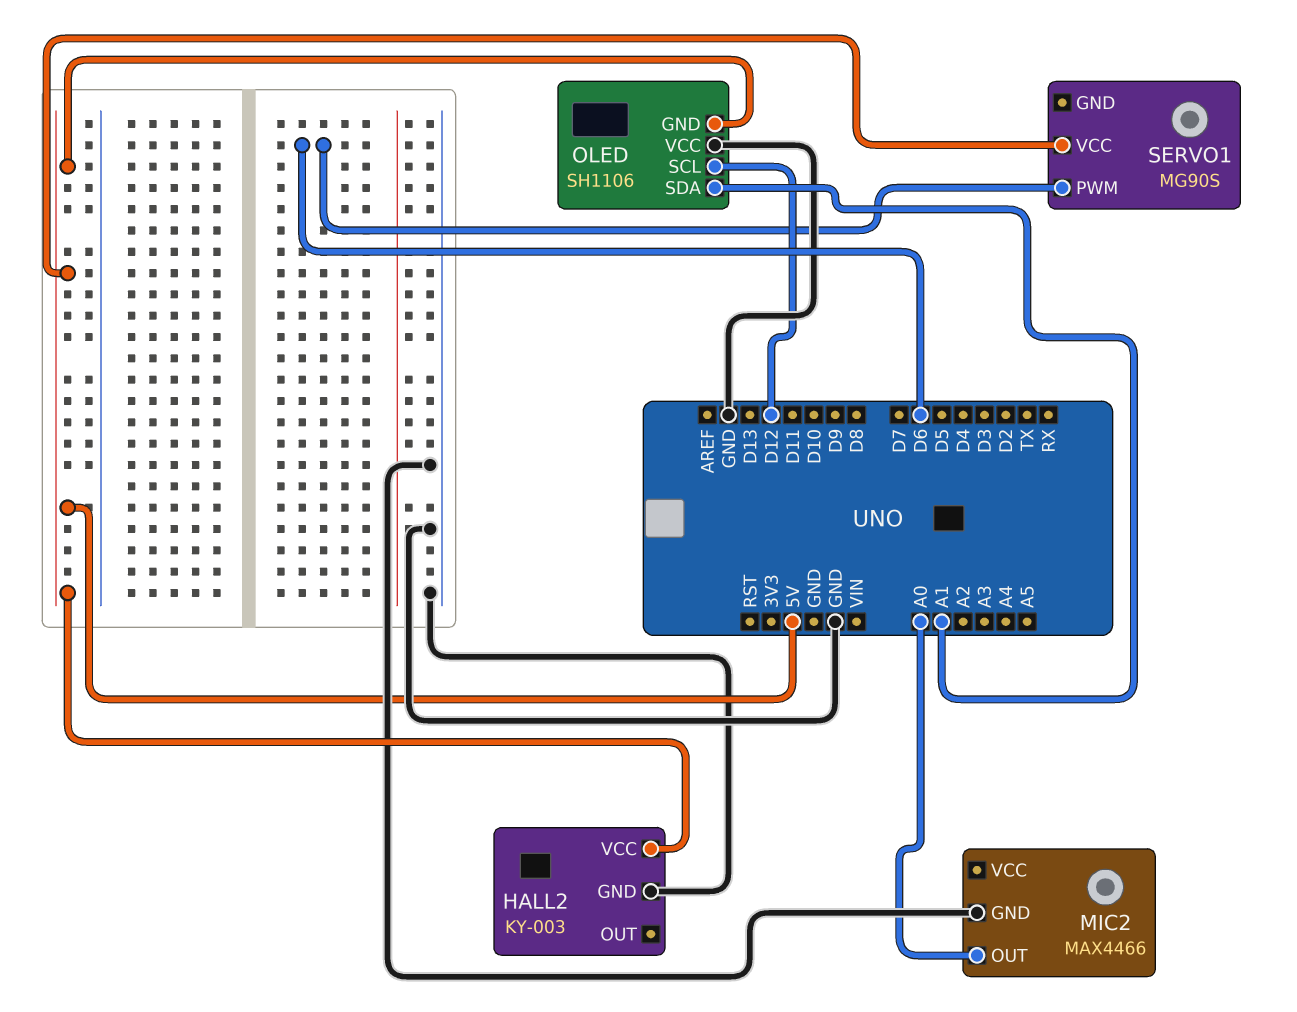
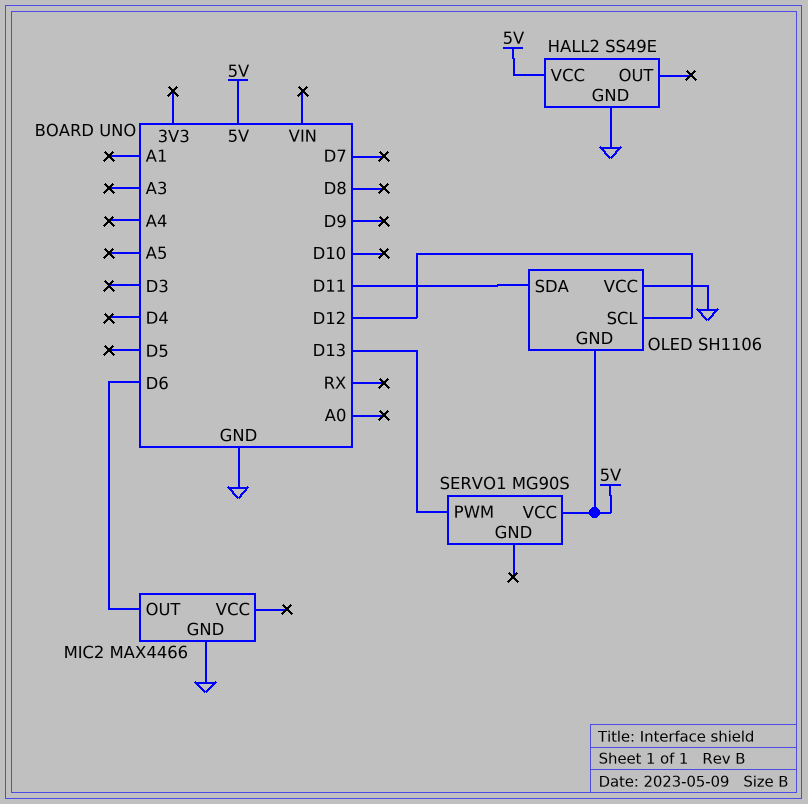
HALL2: KY-003 -> SS49E
MIC2 pin OUT: A0 -> D6
OLED pin SDA: A1 -> D11
SERVO1 pin PWM: D6 -> D13

